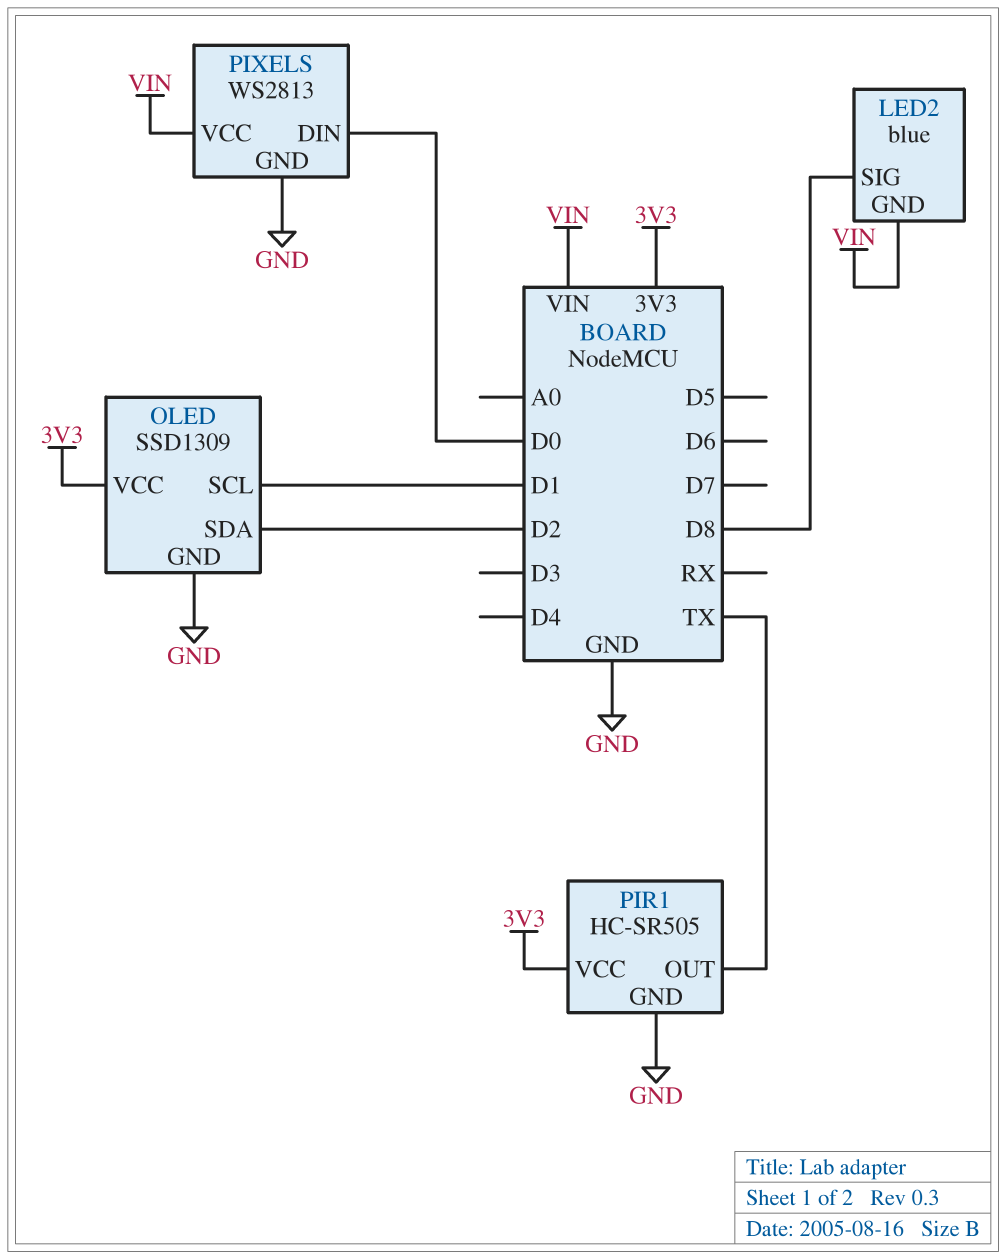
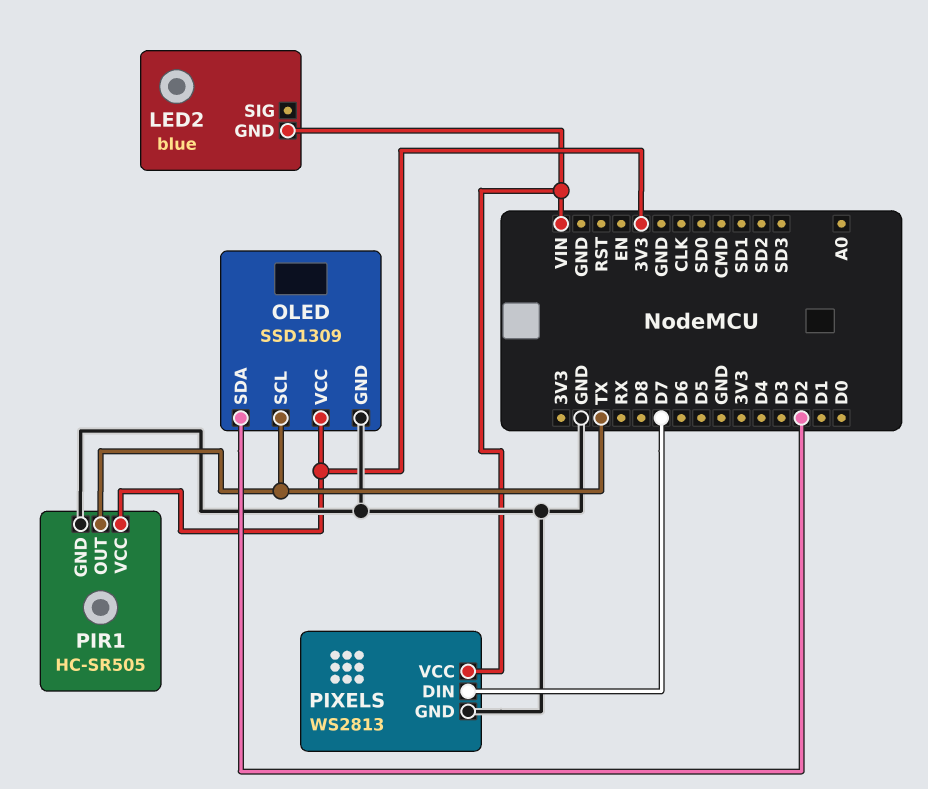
LED2 pin SIG: D8 -> none
OLED pin SCL: D1 -> TX
PIXELS pin DIN: D0 -> D7

